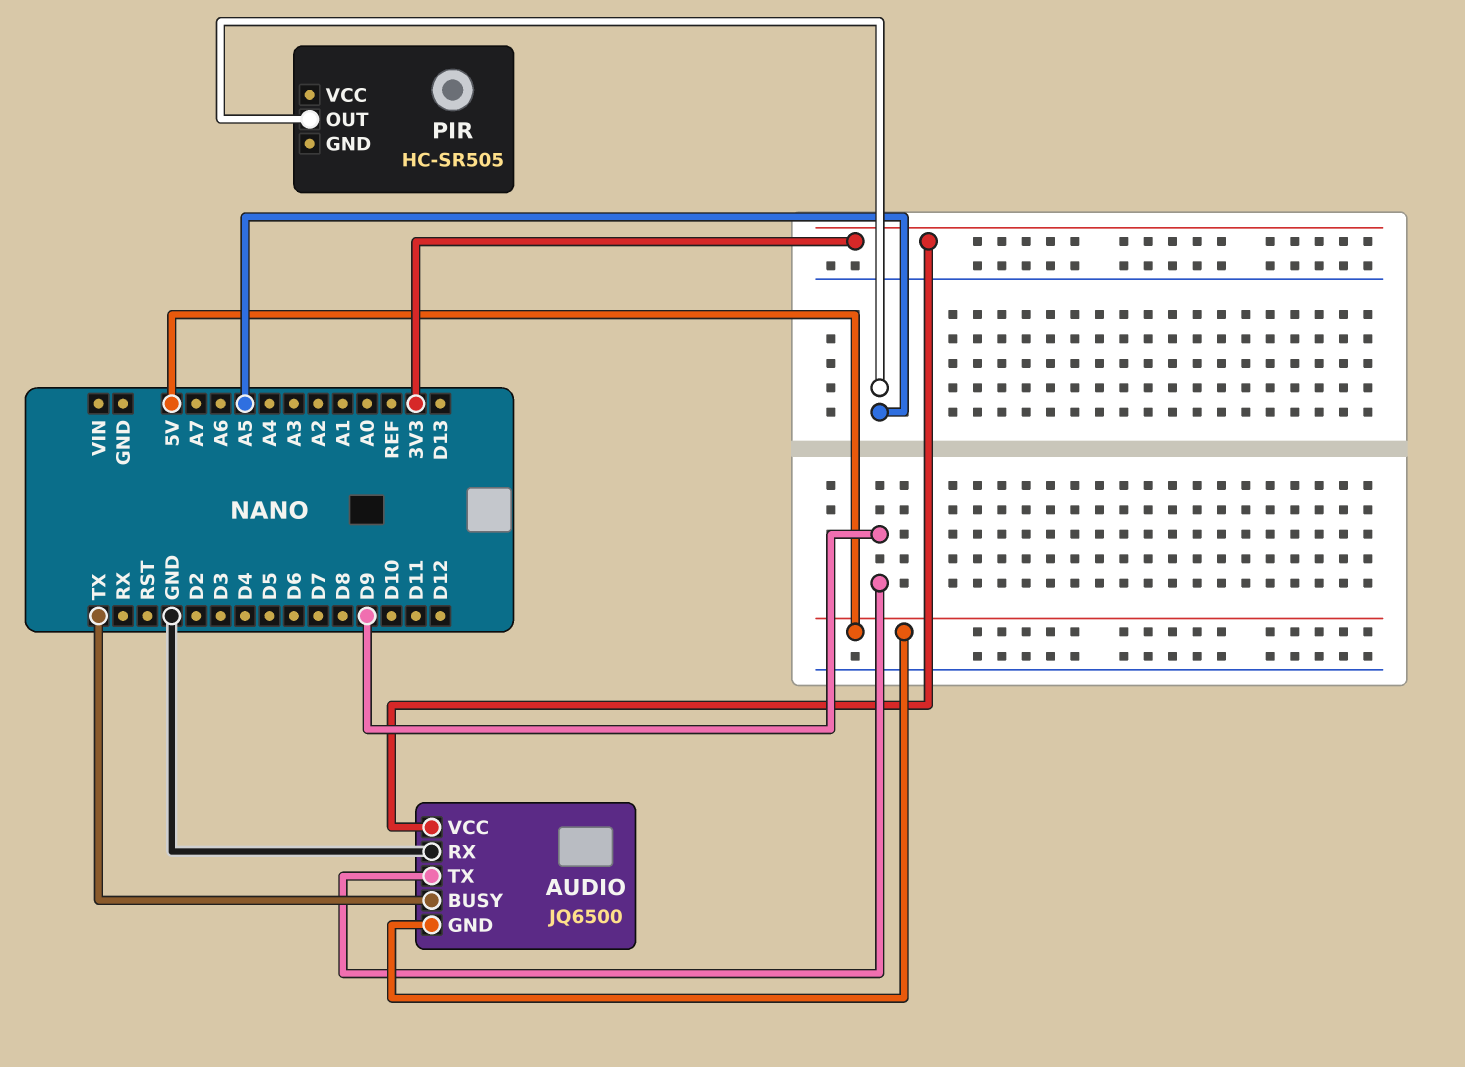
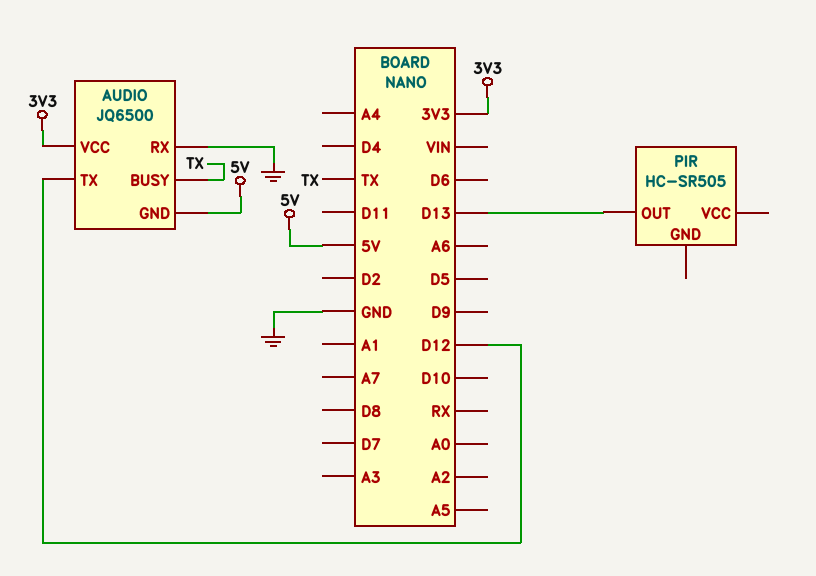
AUDIO pin TX: D9 -> D12
PIR pin OUT: A5 -> D13

